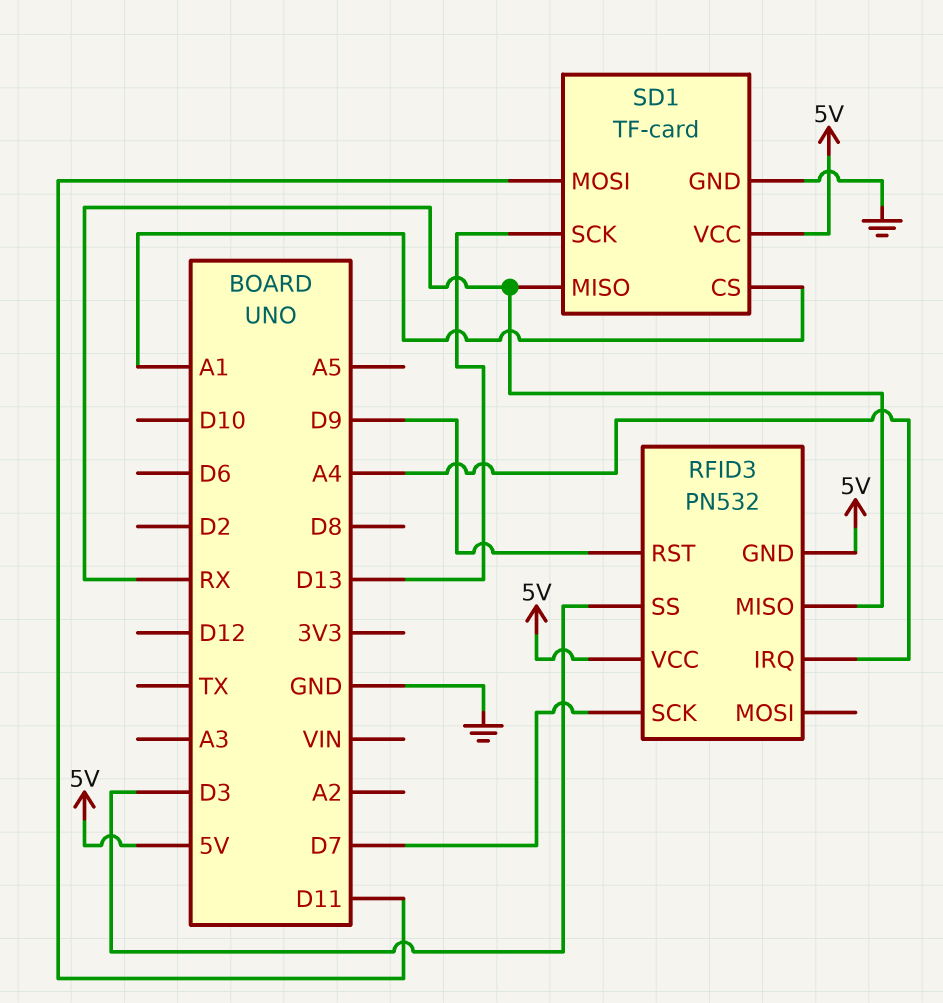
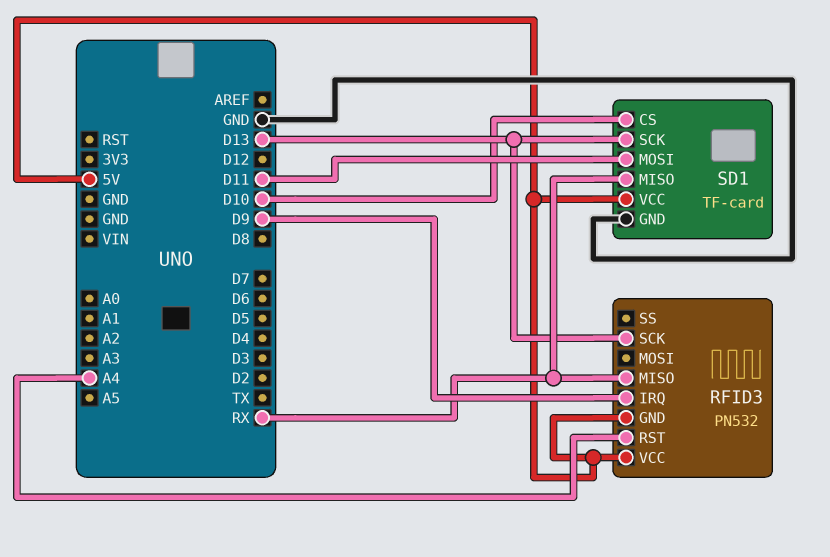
RFID3 pin IRQ: A4 -> D9
RFID3 pin RST: D9 -> A4
RFID3 pin SCK: D7 -> D13
RFID3 pin SS: D3 -> none
SD1 pin CS: A1 -> D10

